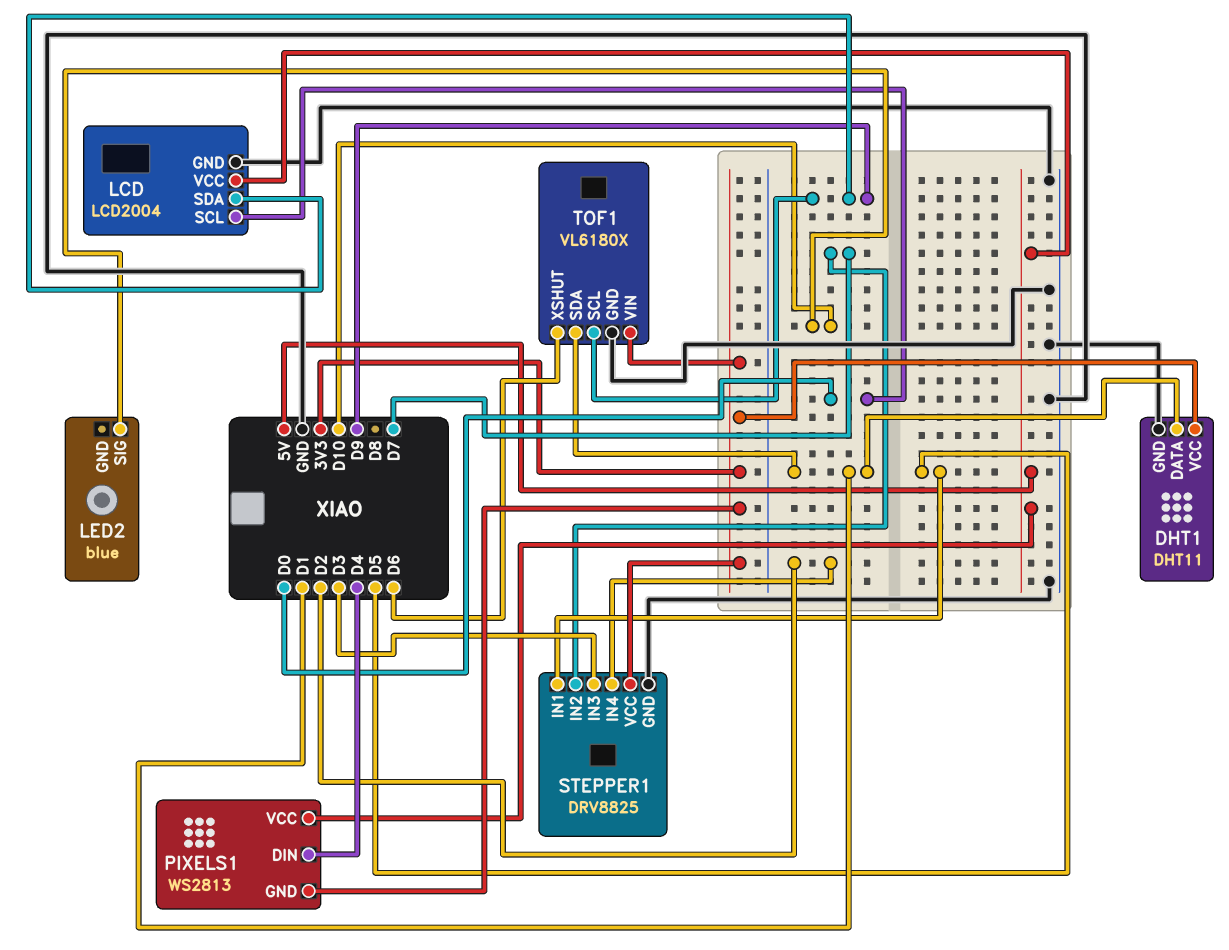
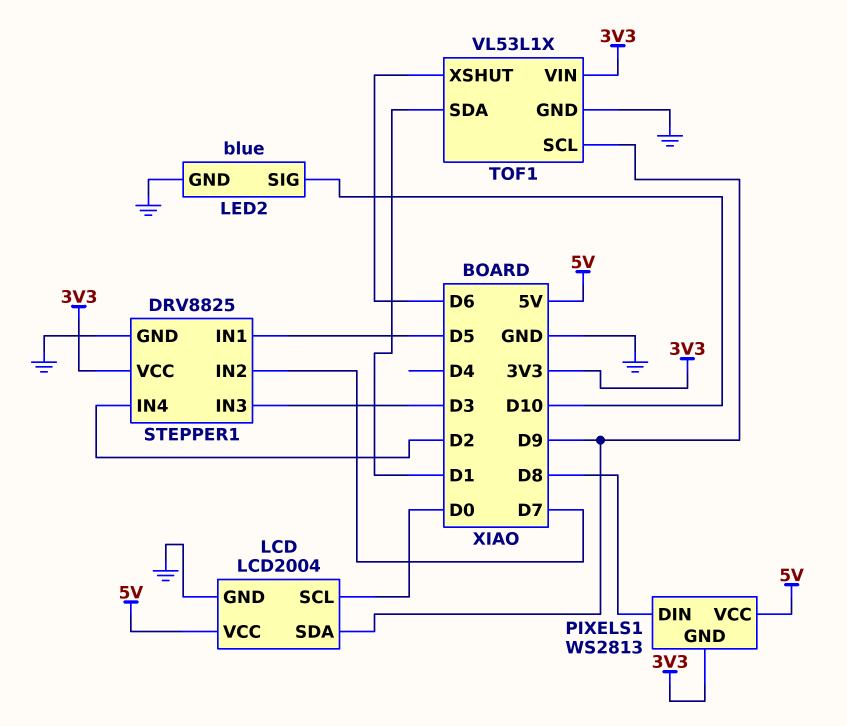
DHT1: DHT11 -> none
DHT1 pin DATA: D1 -> none
DHT1 pin GND: GND -> none
DHT1 pin VCC: 3V3 -> none
LED2 pin GND: none -> GND
PIXELS1 pin DIN: D4 -> D8
TOF1: VL6180X -> VL53L1X

